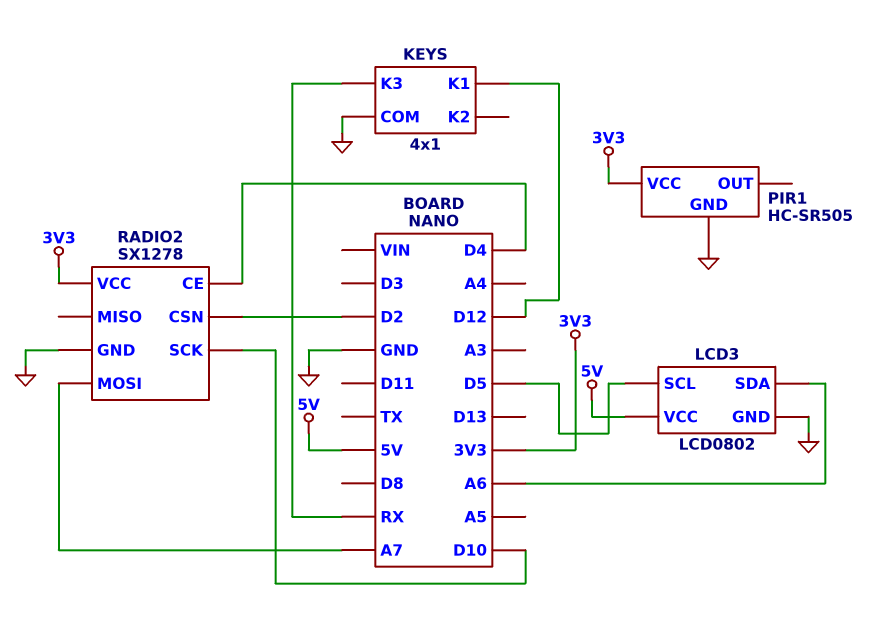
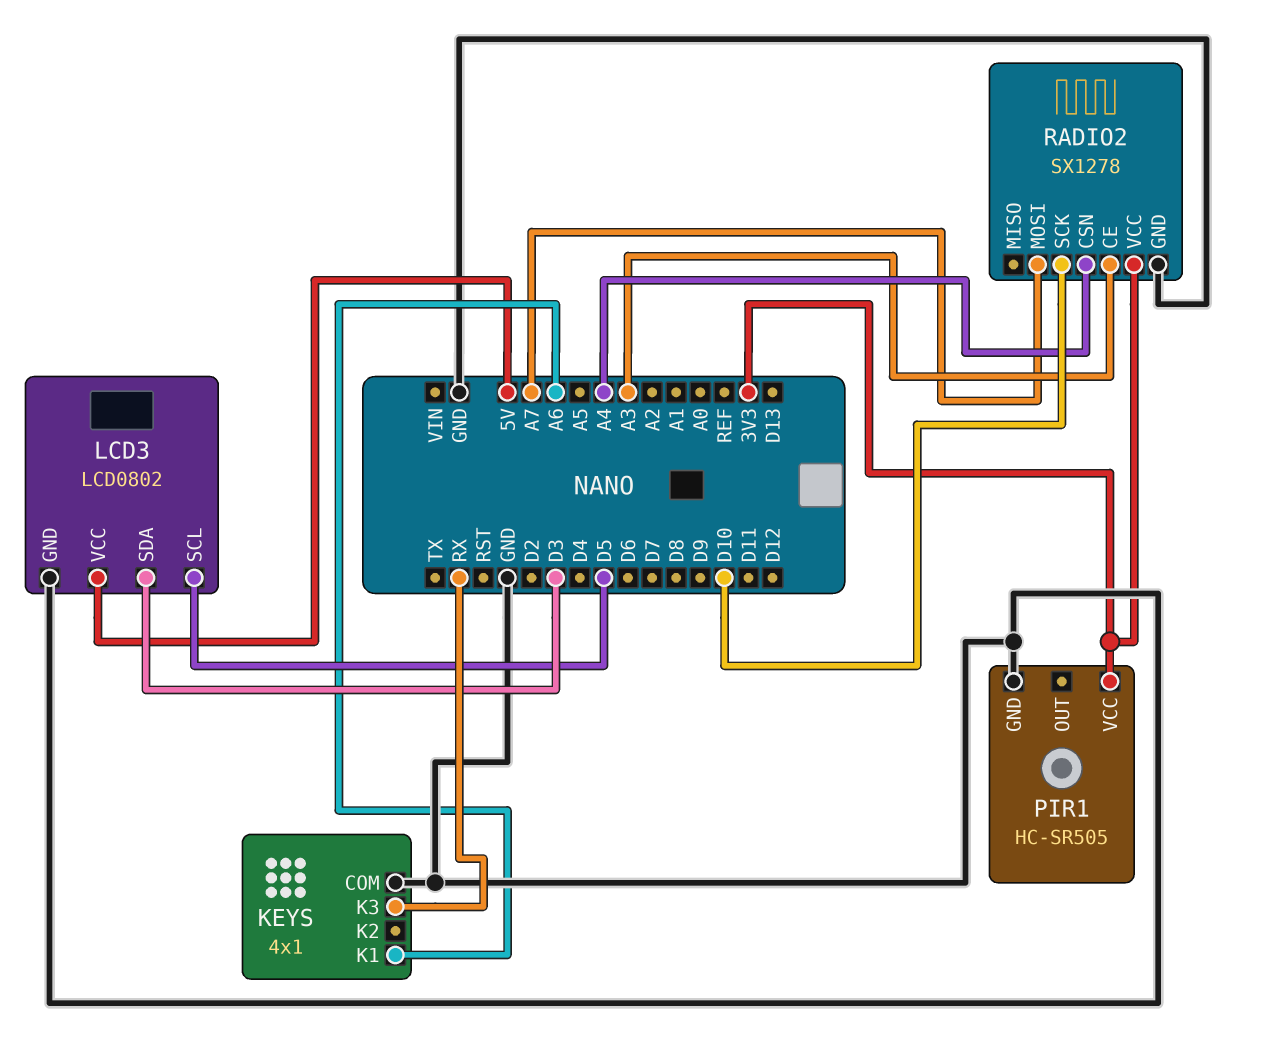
KEYS pin K1: D12 -> A6
LCD3 pin SDA: A6 -> D3
RADIO2 pin CE: D4 -> A3
RADIO2 pin CSN: D2 -> A4

